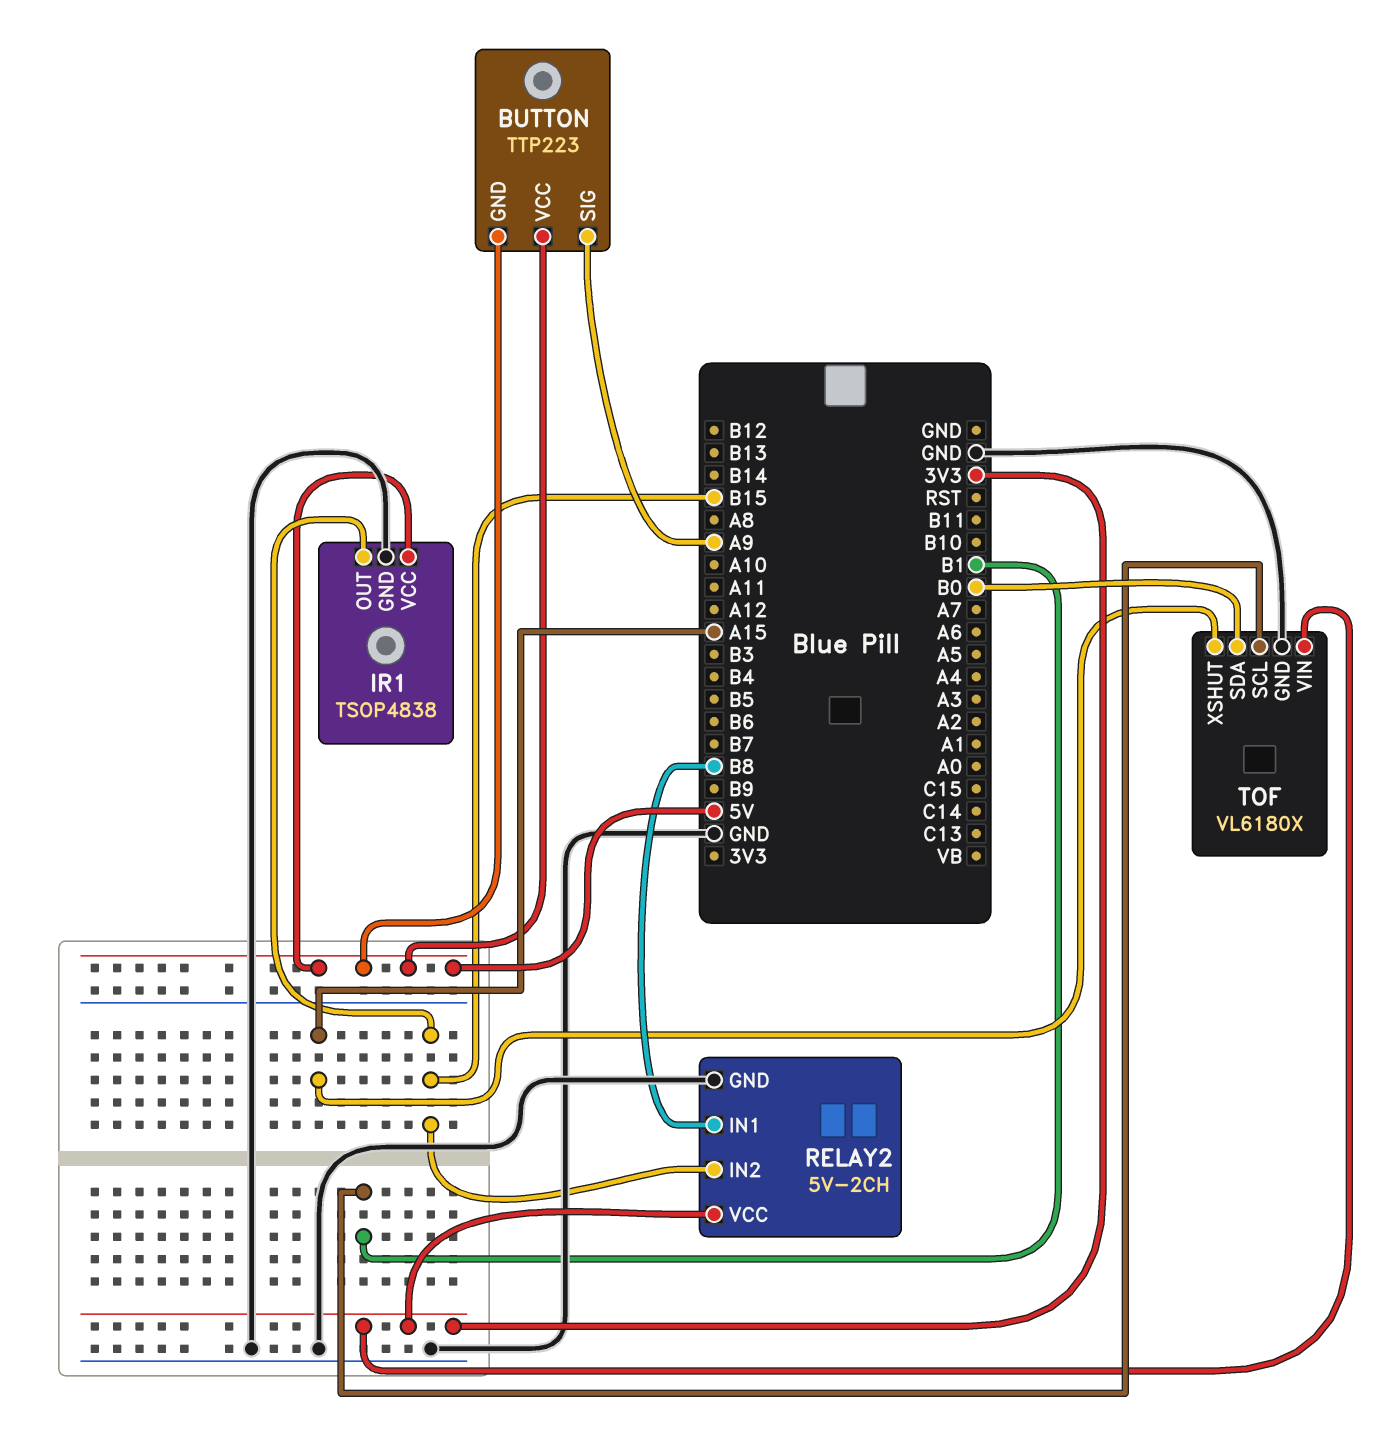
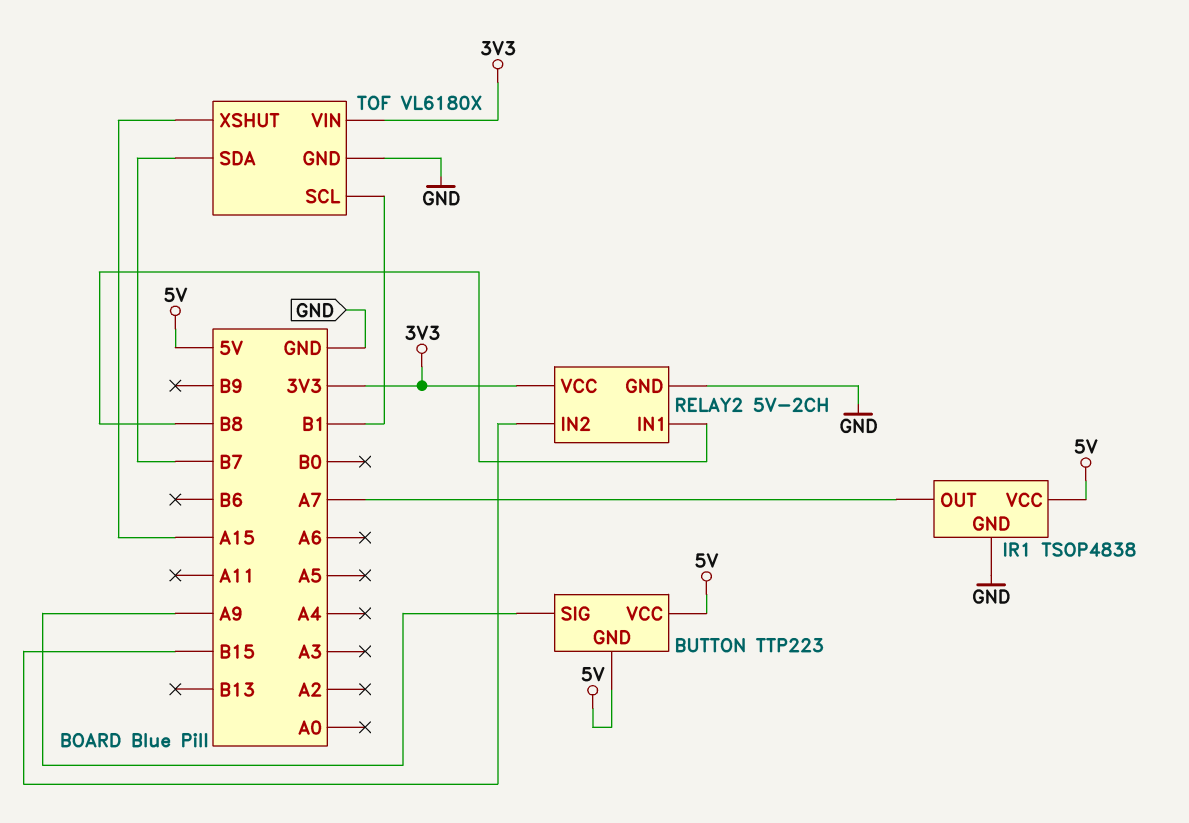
IR1 pin OUT: B15 -> A7
TOF pin SDA: B0 -> B7

